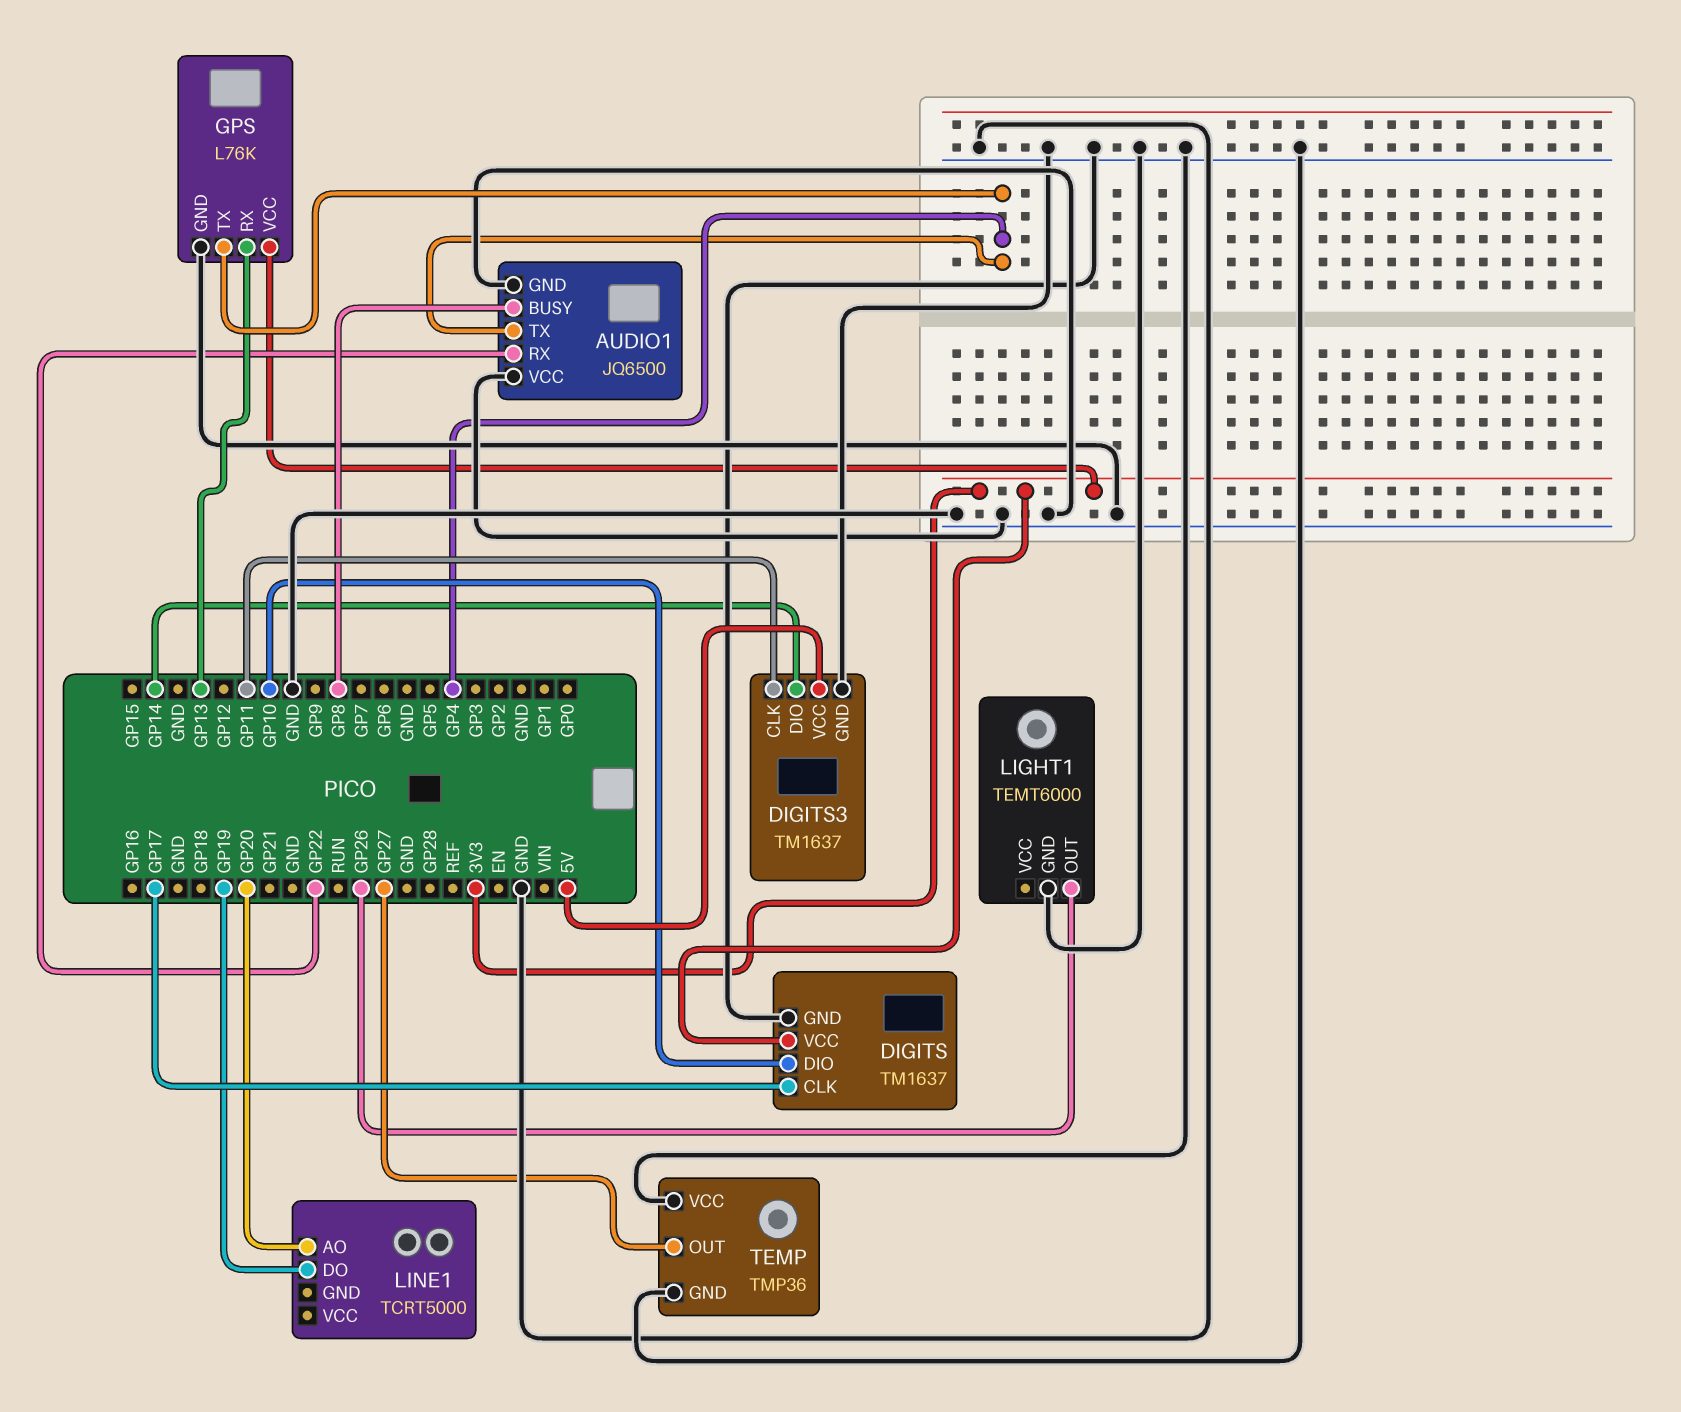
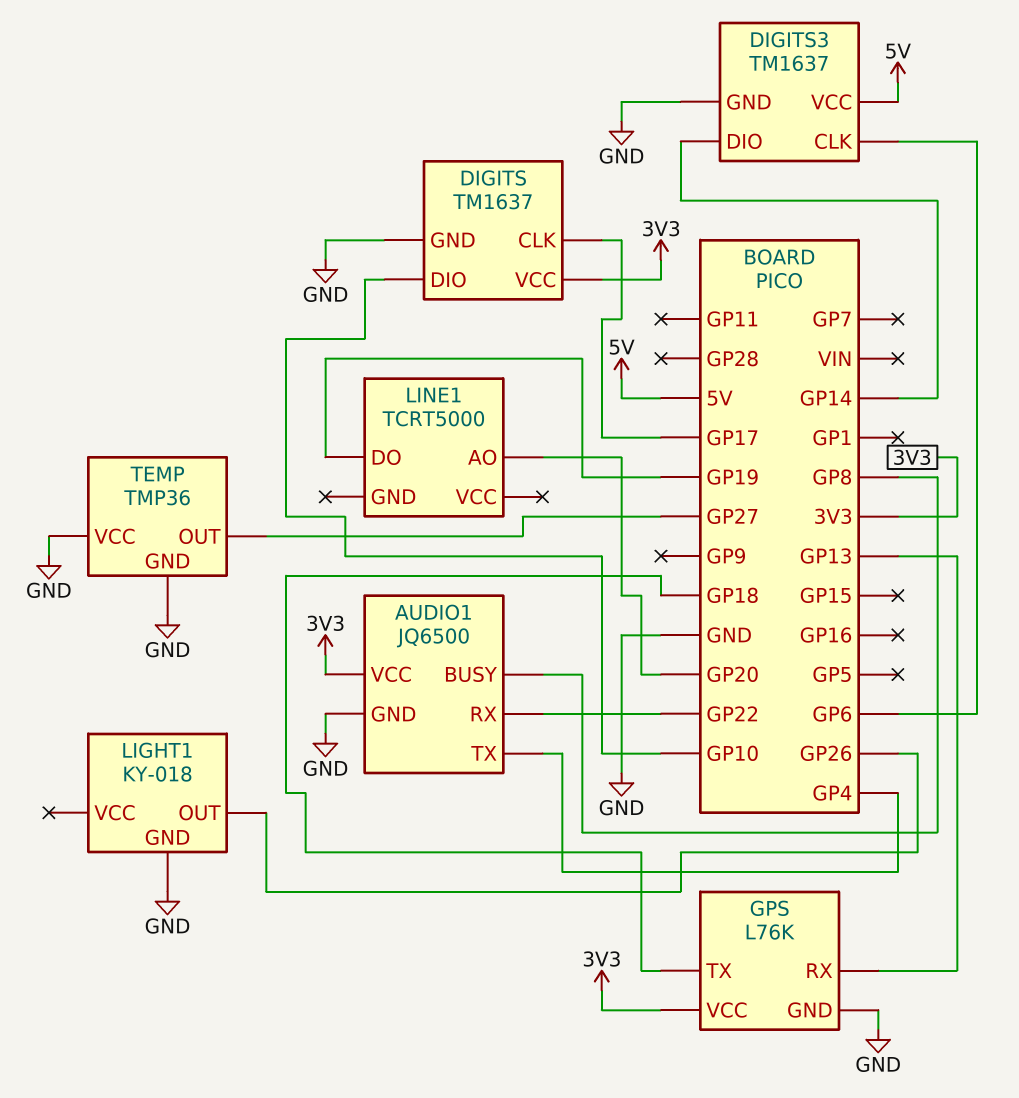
AUDIO1 pin VCC: GND -> 3V3
DIGITS3 pin CLK: GP11 -> GP6
GPS pin TX: GP4 -> GP18
LIGHT1: TEMT6000 -> KY-018

